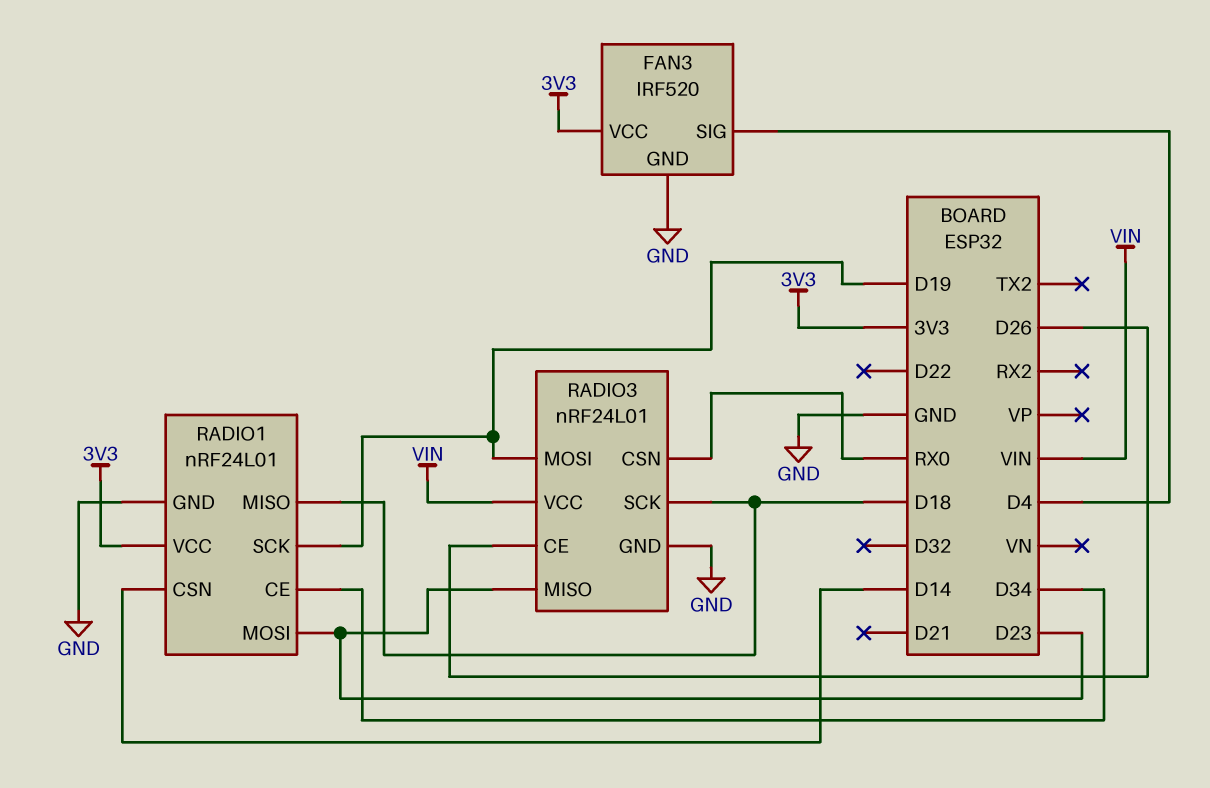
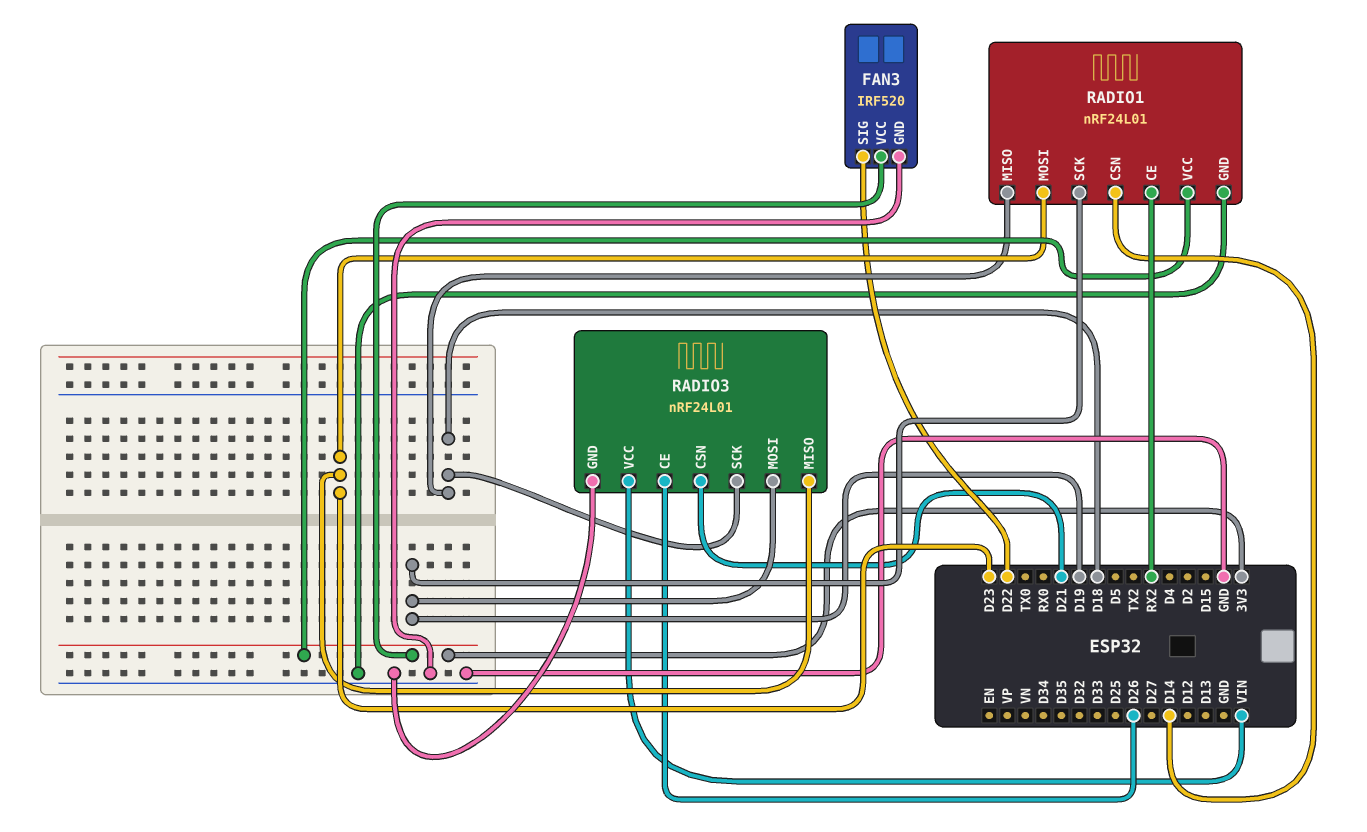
FAN3 pin SIG: D4 -> D22
RADIO1 pin CE: D34 -> RX2
RADIO3 pin CSN: RX0 -> D21

